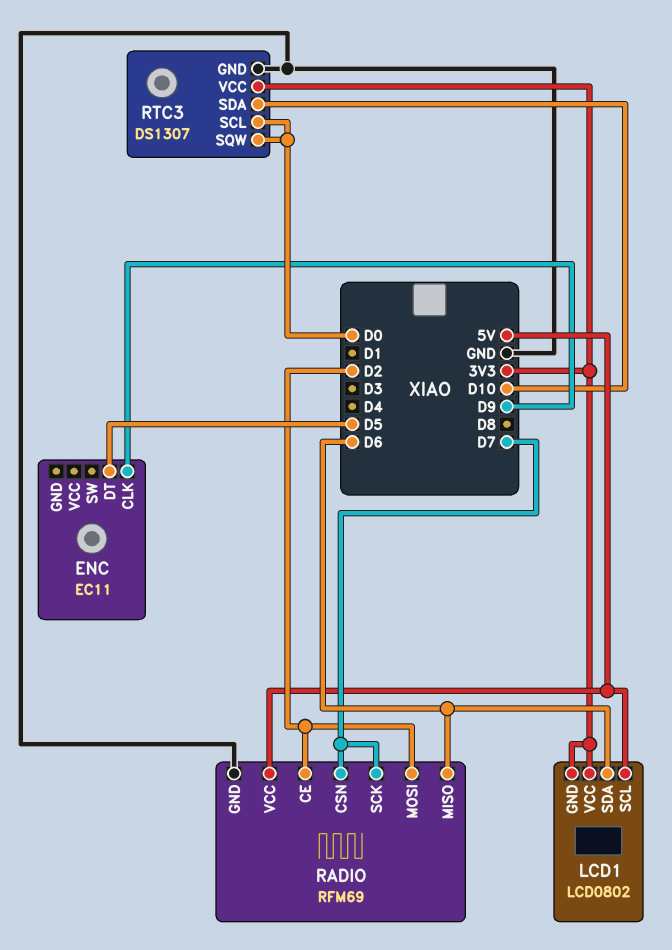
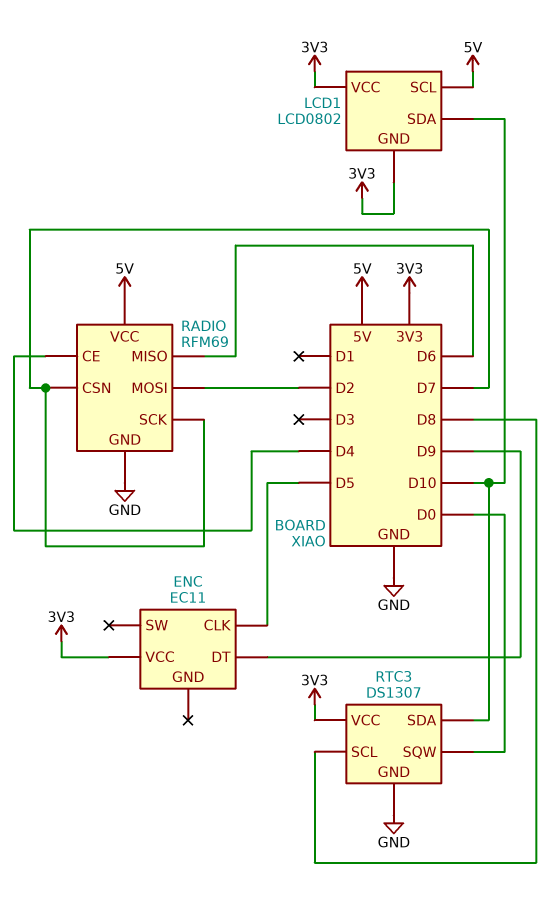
ENC pin CLK: D9 -> D5
ENC pin DT: D5 -> D9
ENC pin VCC: none -> 3V3
LCD1 pin SDA: D6 -> D10
RADIO pin CE: D2 -> D4
RTC3 pin SCL: D0 -> D8

